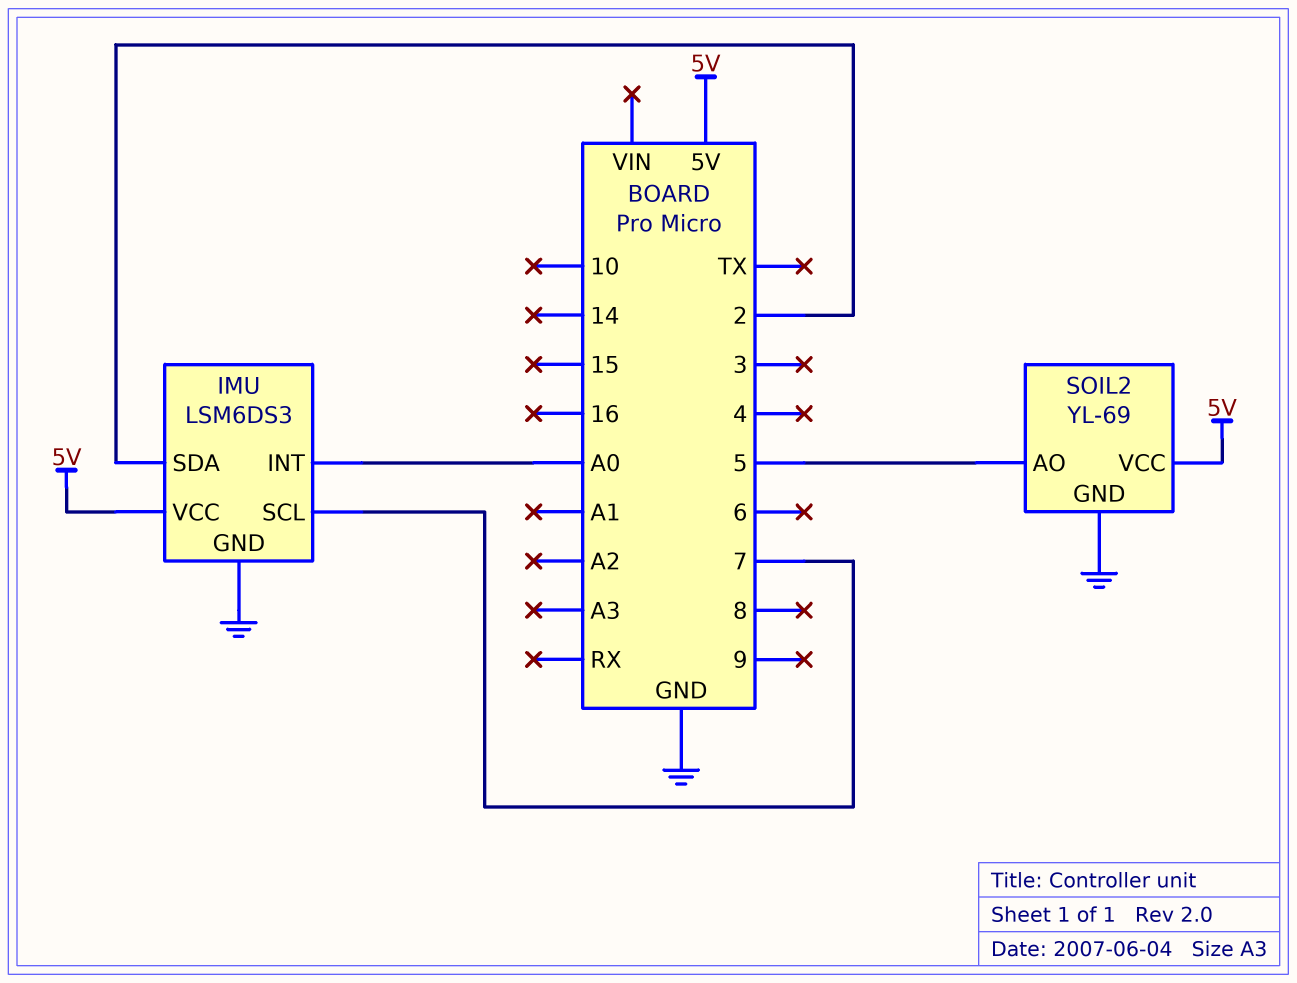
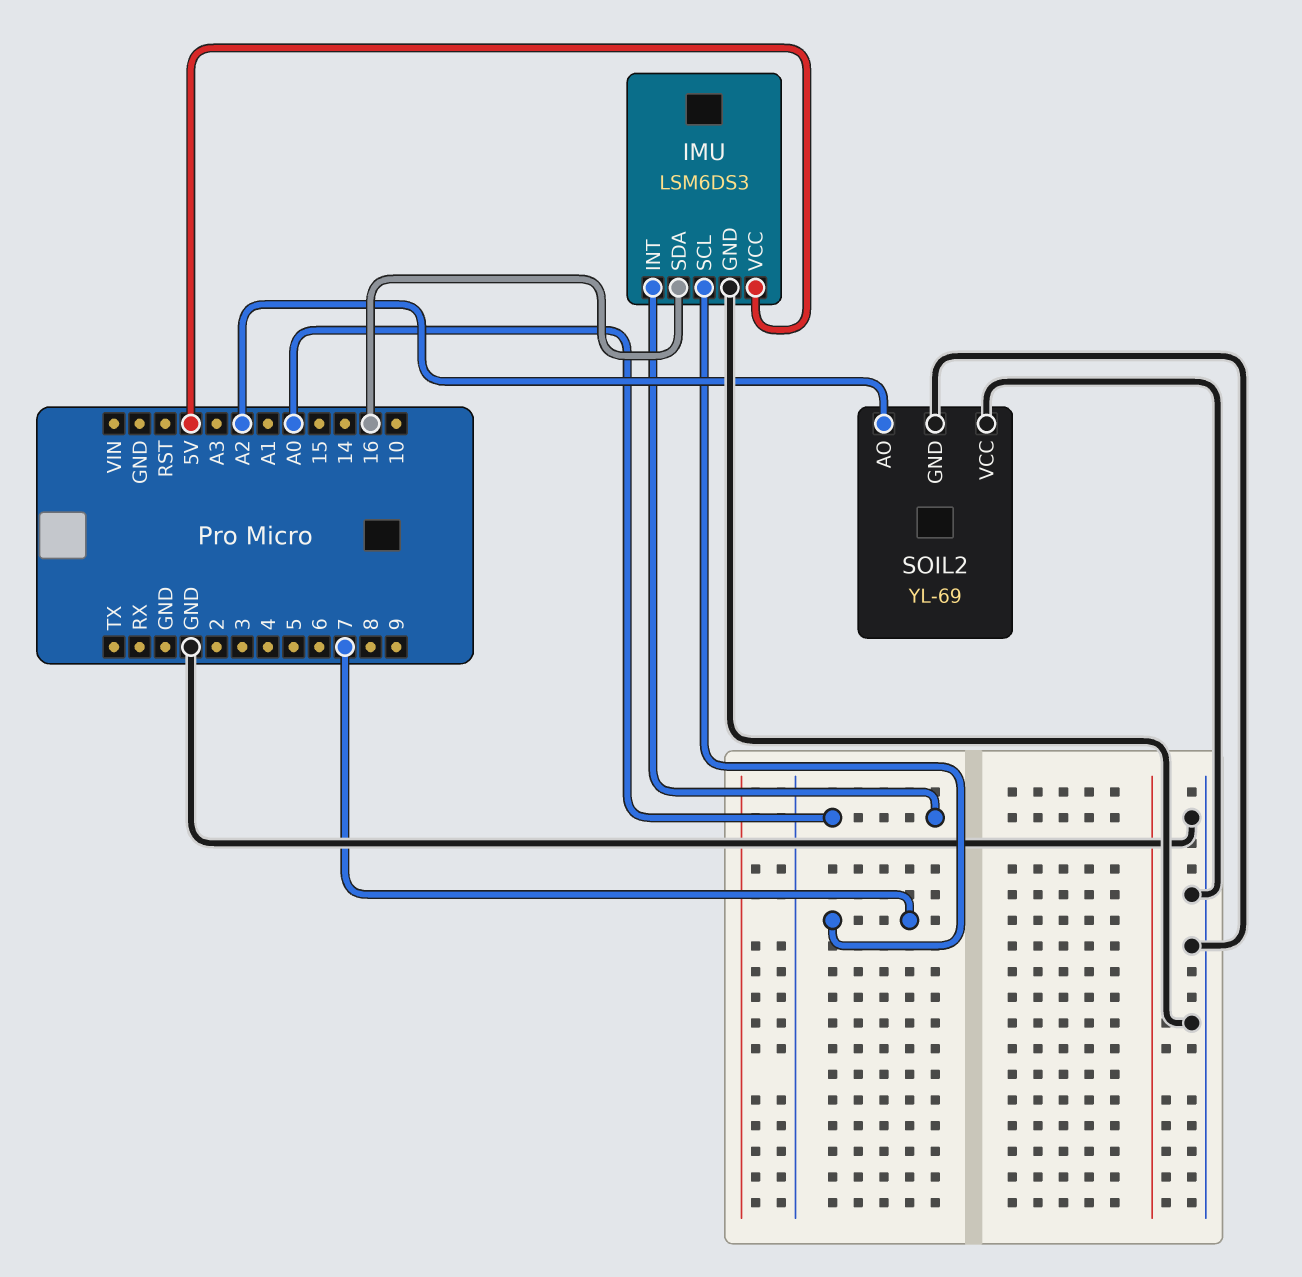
IMU pin SDA: 2 -> 16
SOIL2 pin AO: 5 -> A2
SOIL2 pin VCC: 5V -> GND

